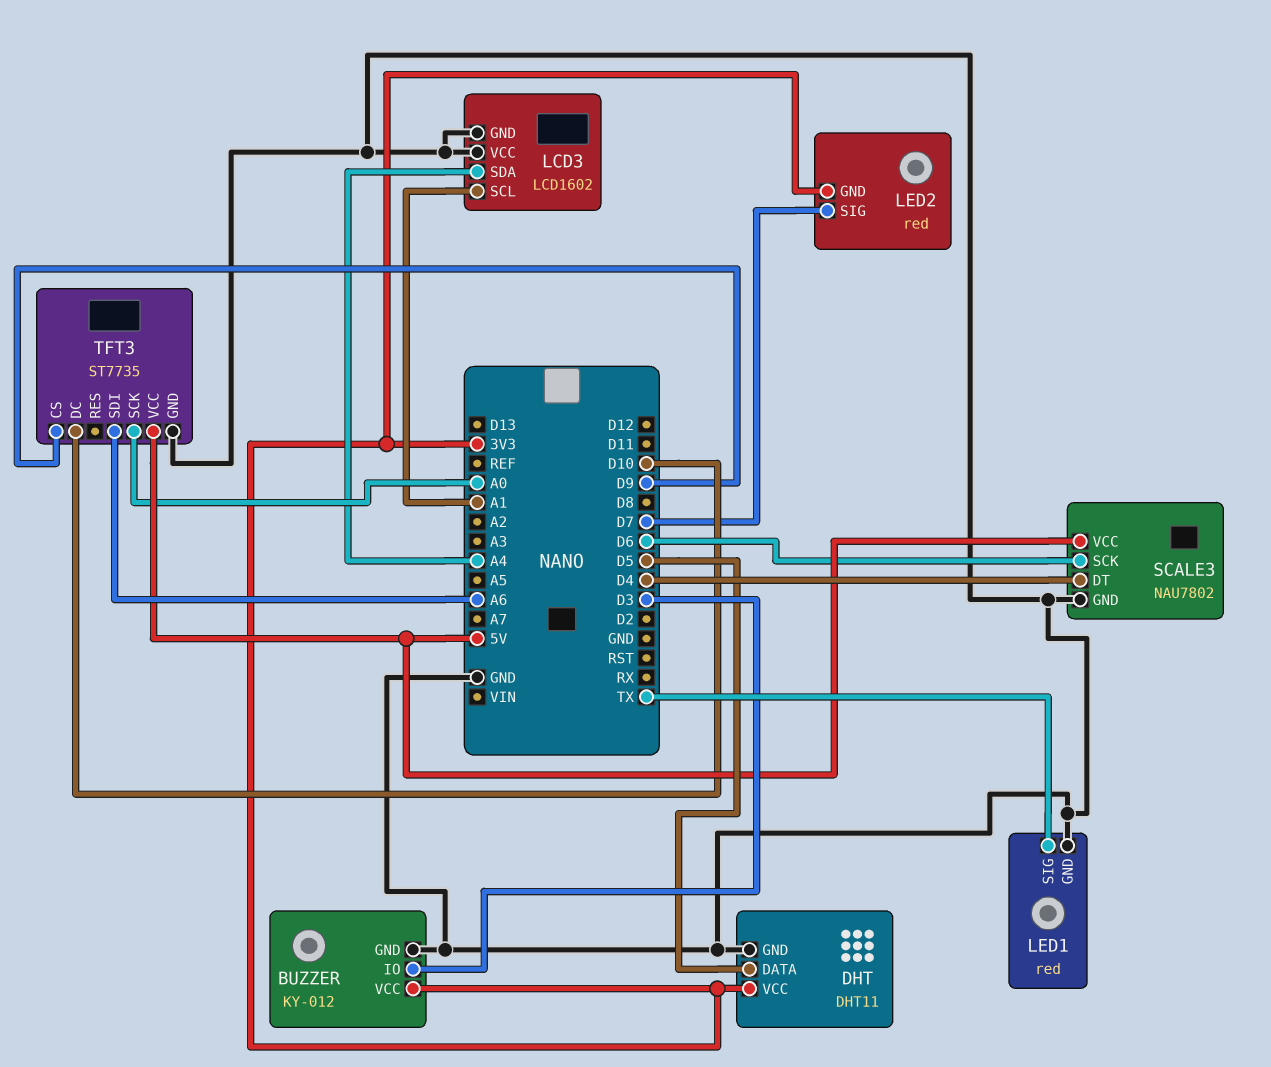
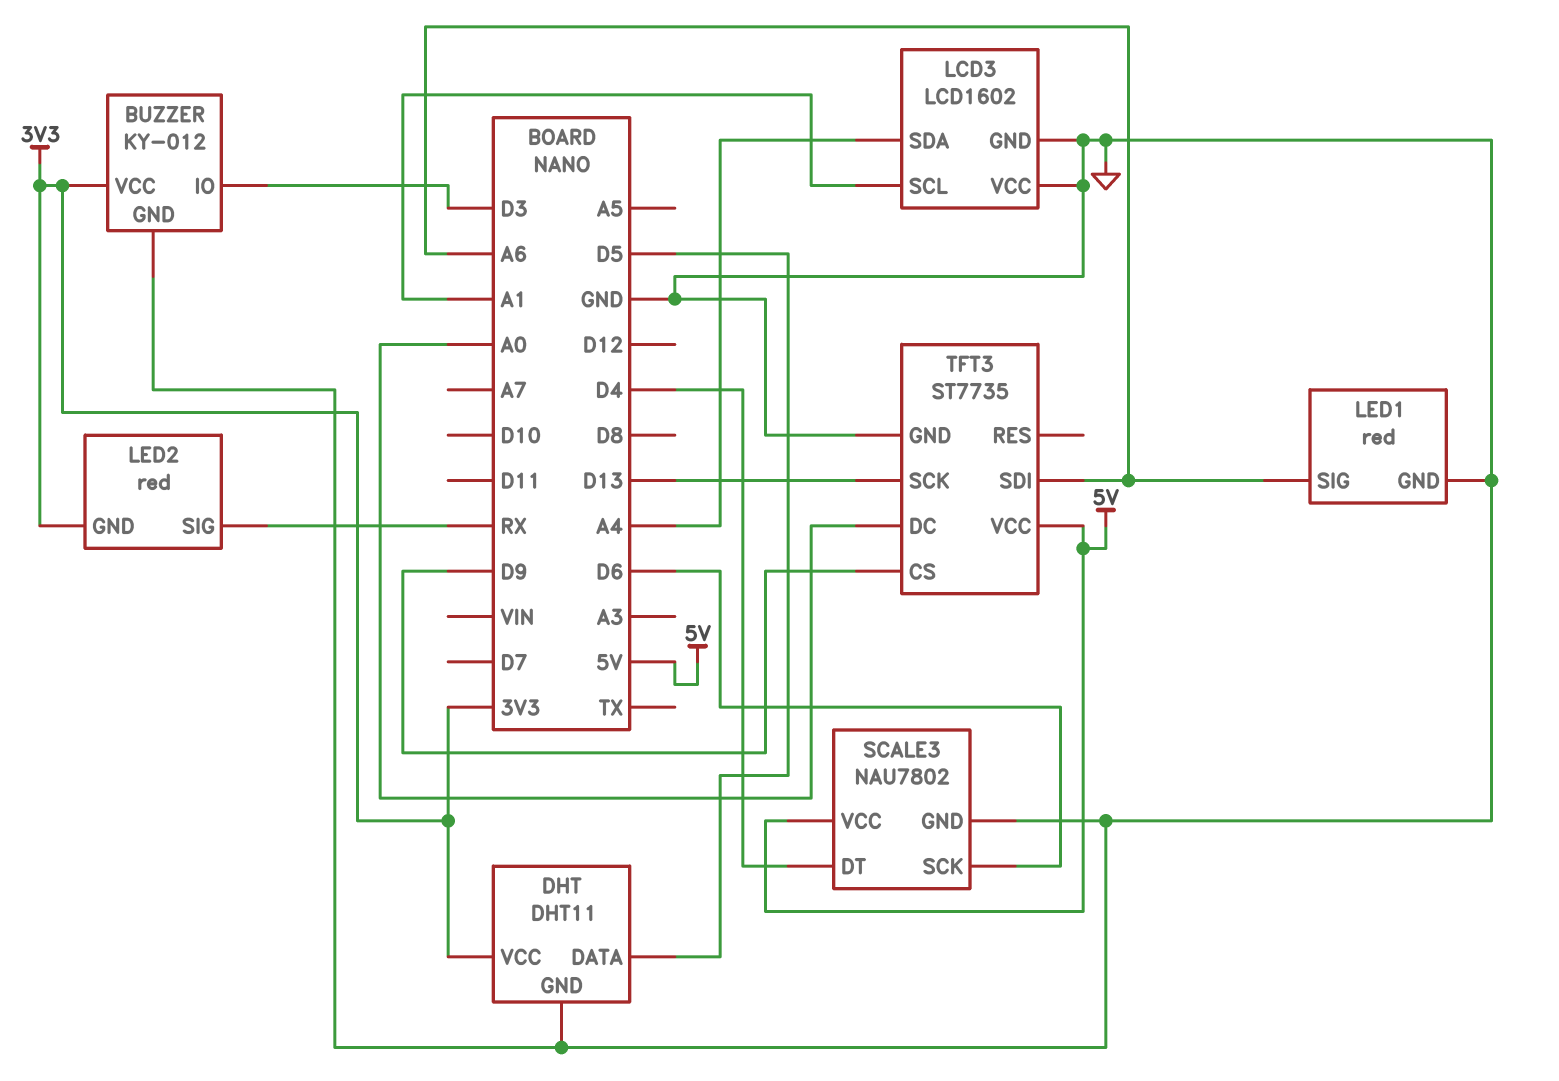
LED1 pin SIG: TX -> A6
LED2 pin SIG: D7 -> RX
TFT3 pin DC: D10 -> A0
TFT3 pin SCK: A0 -> D13

